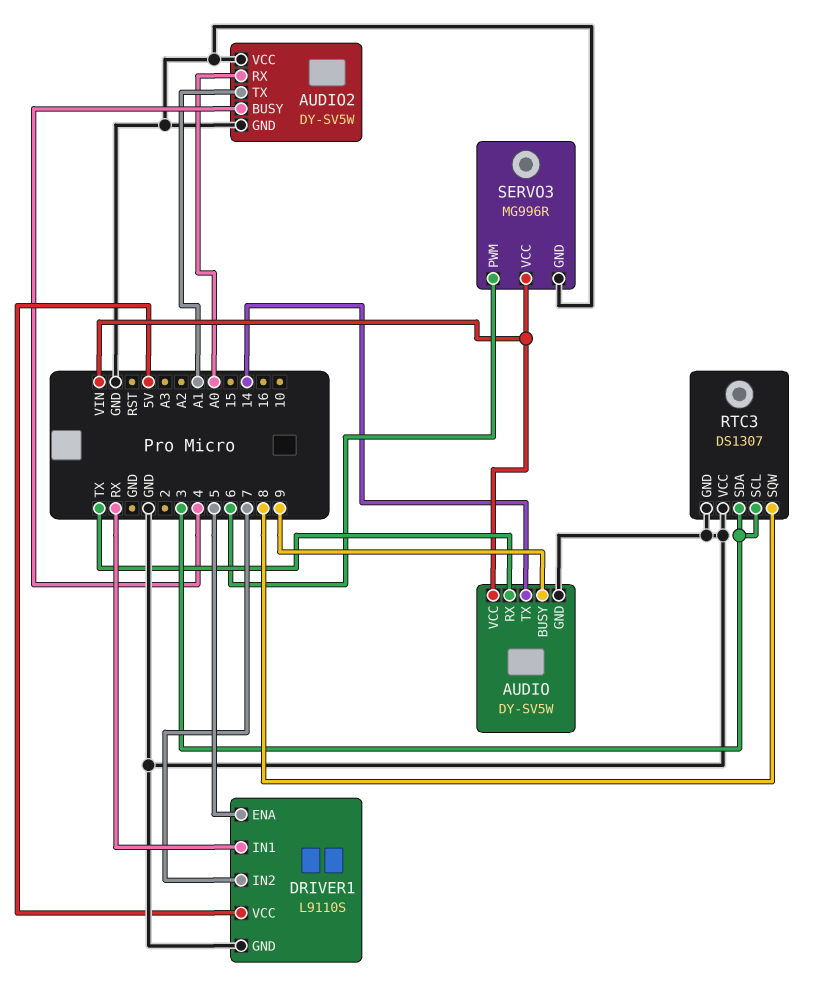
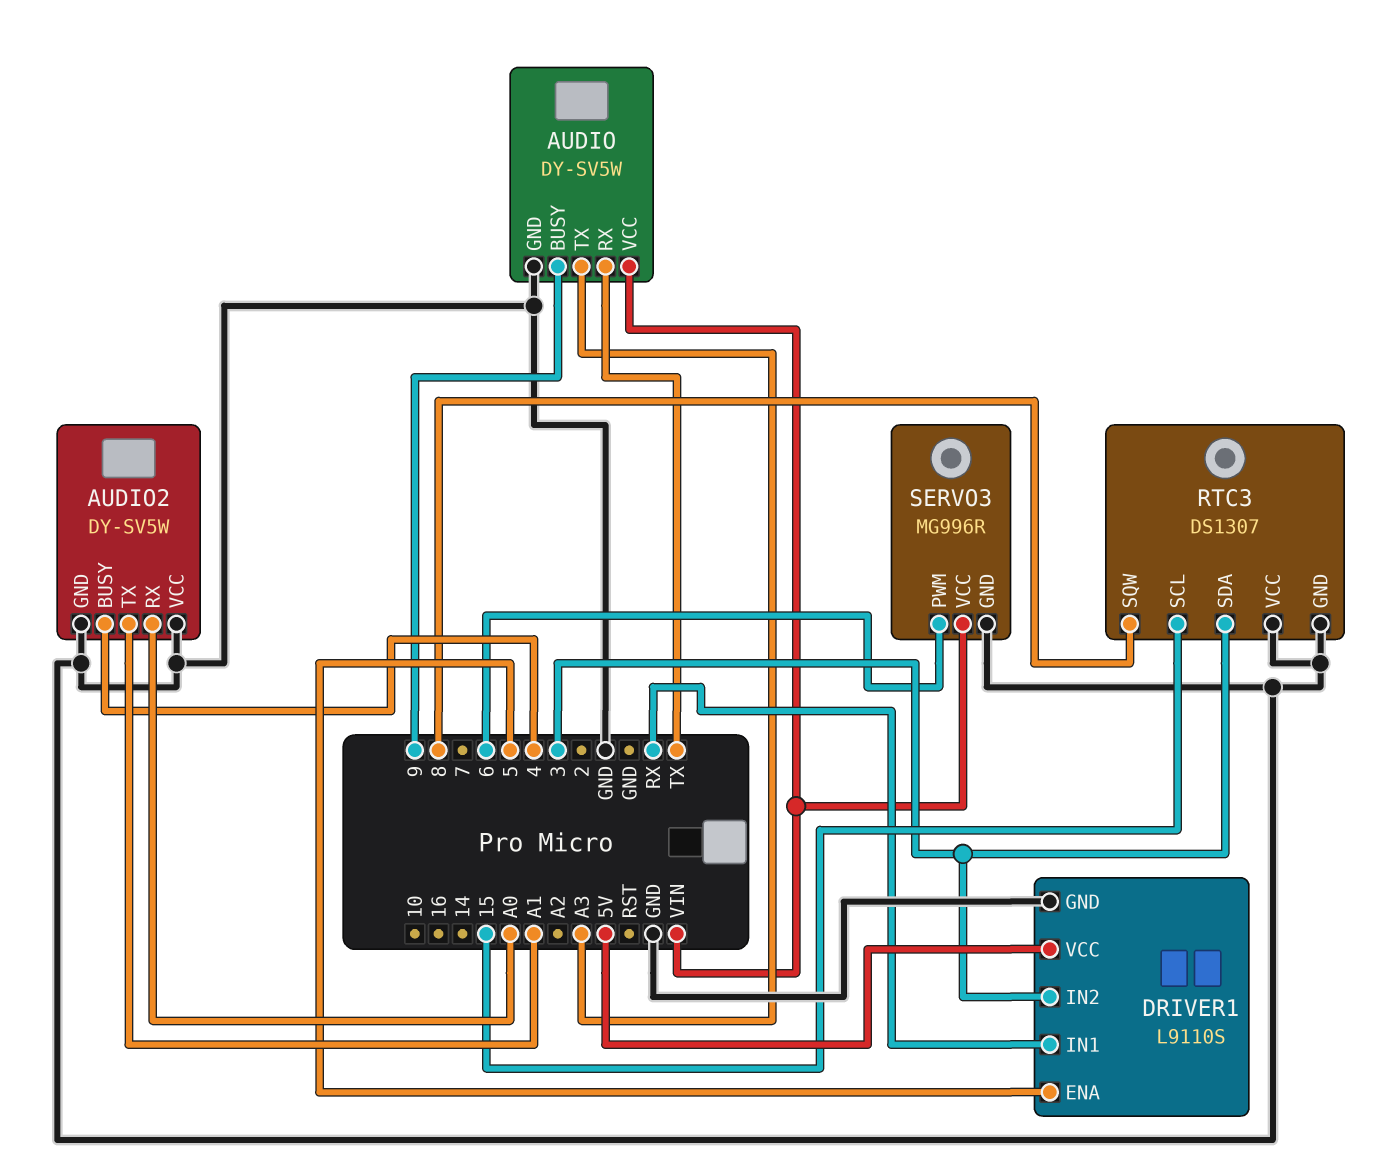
AUDIO pin TX: 14 -> A3
DRIVER1 pin IN2: 7 -> 3
RTC3 pin SCL: 3 -> 15

